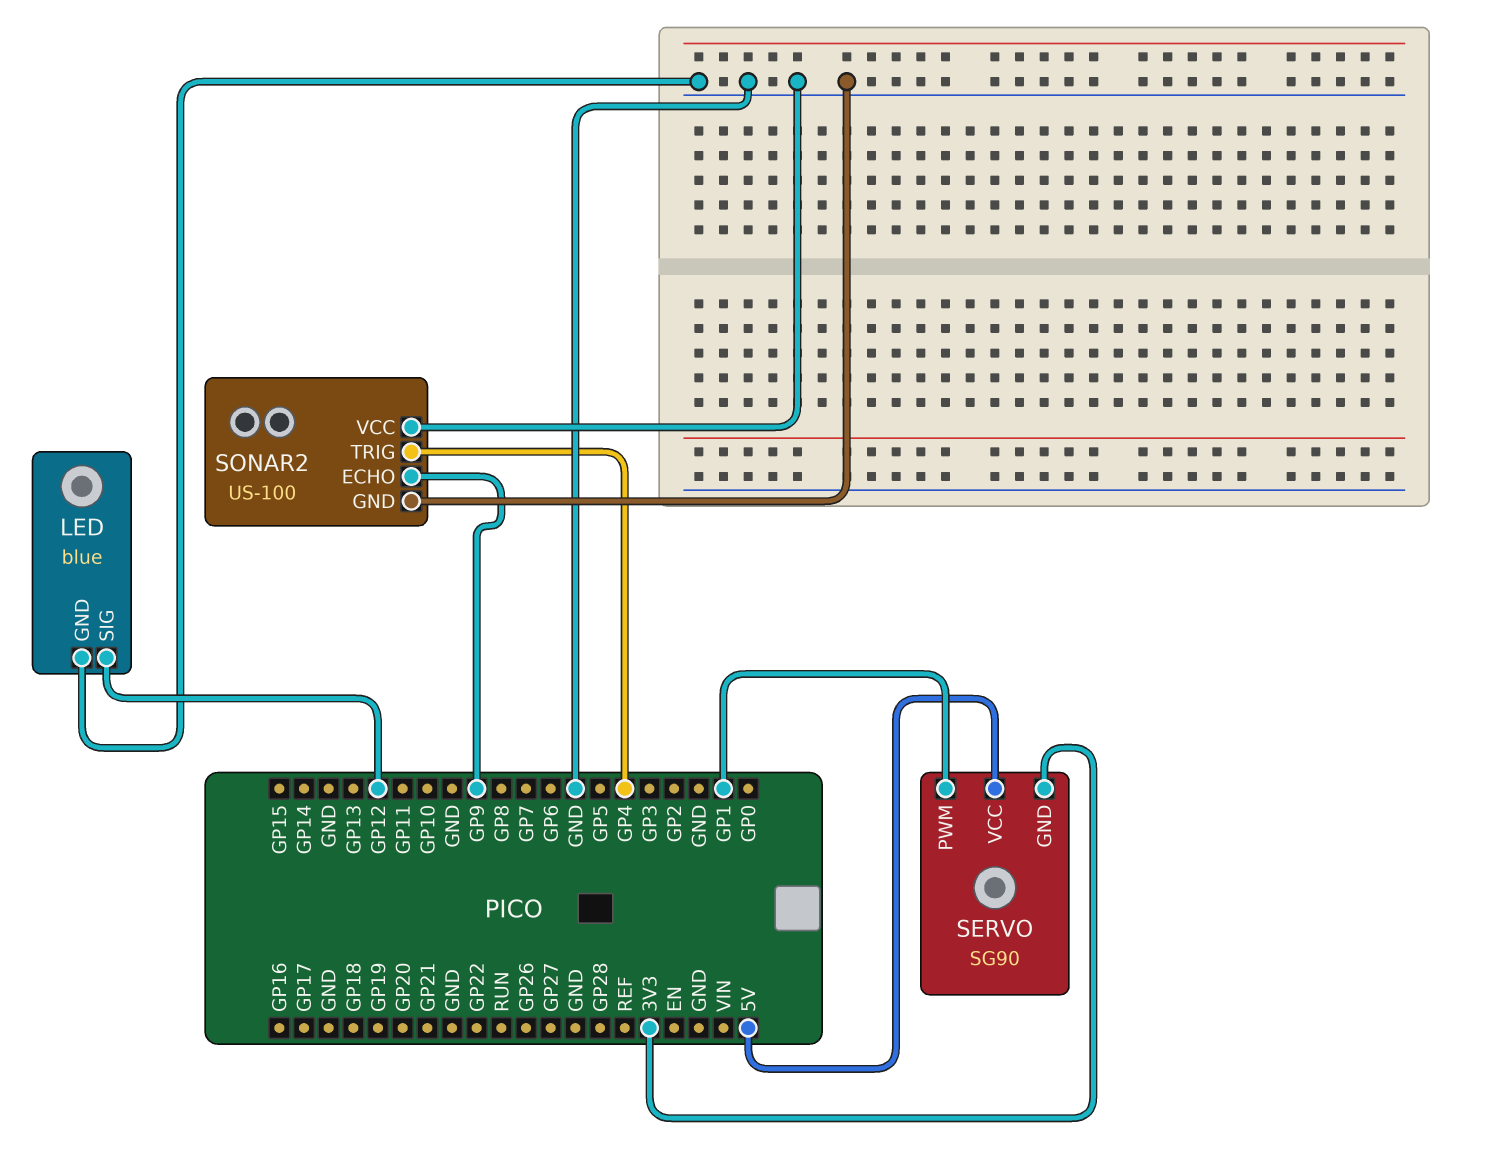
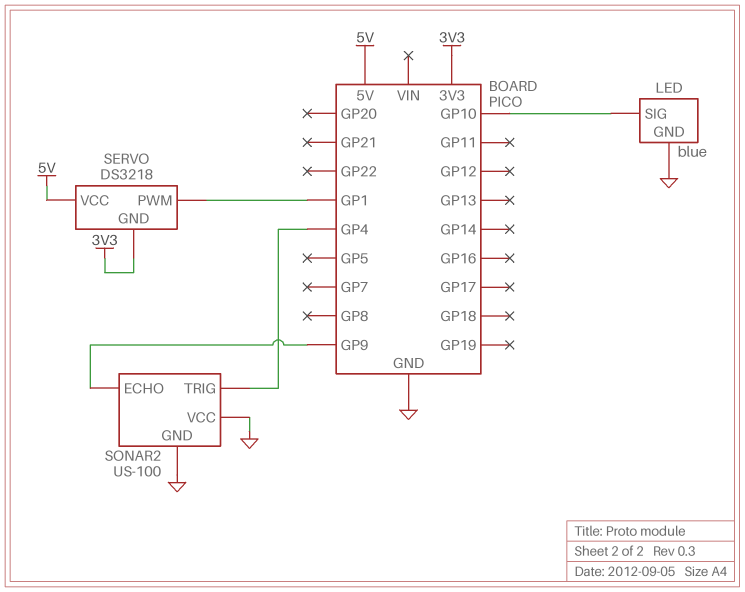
LED pin SIG: GP12 -> GP10
SERVO: SG90 -> DS3218

